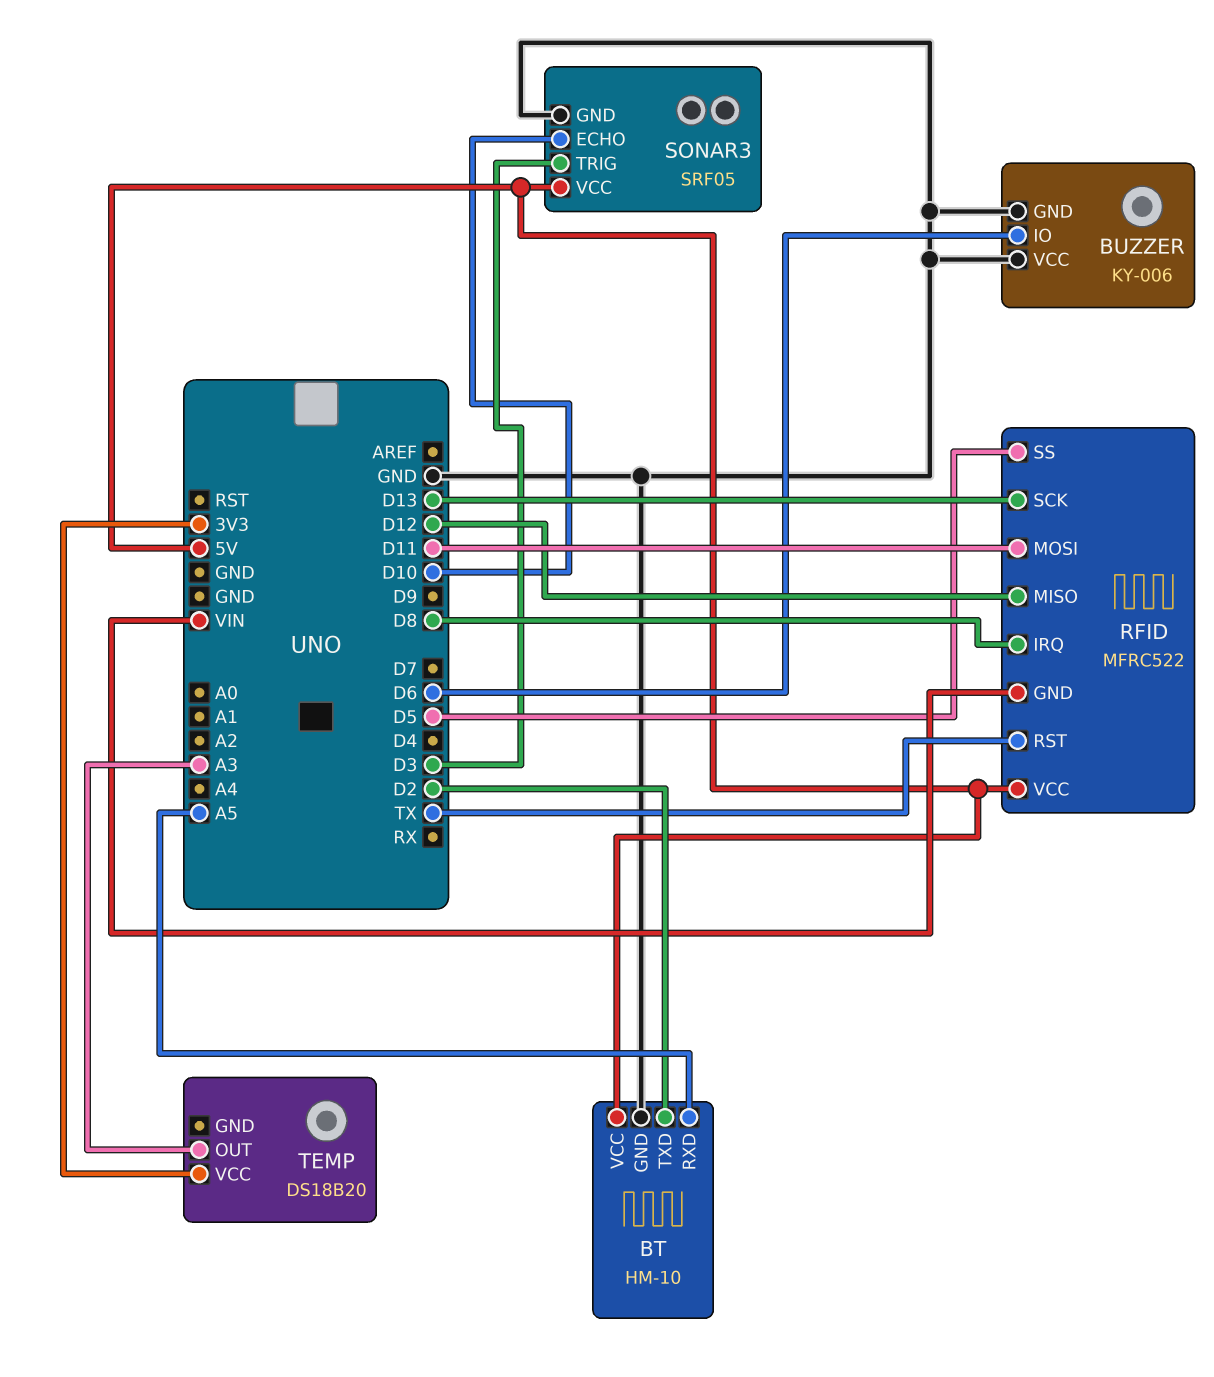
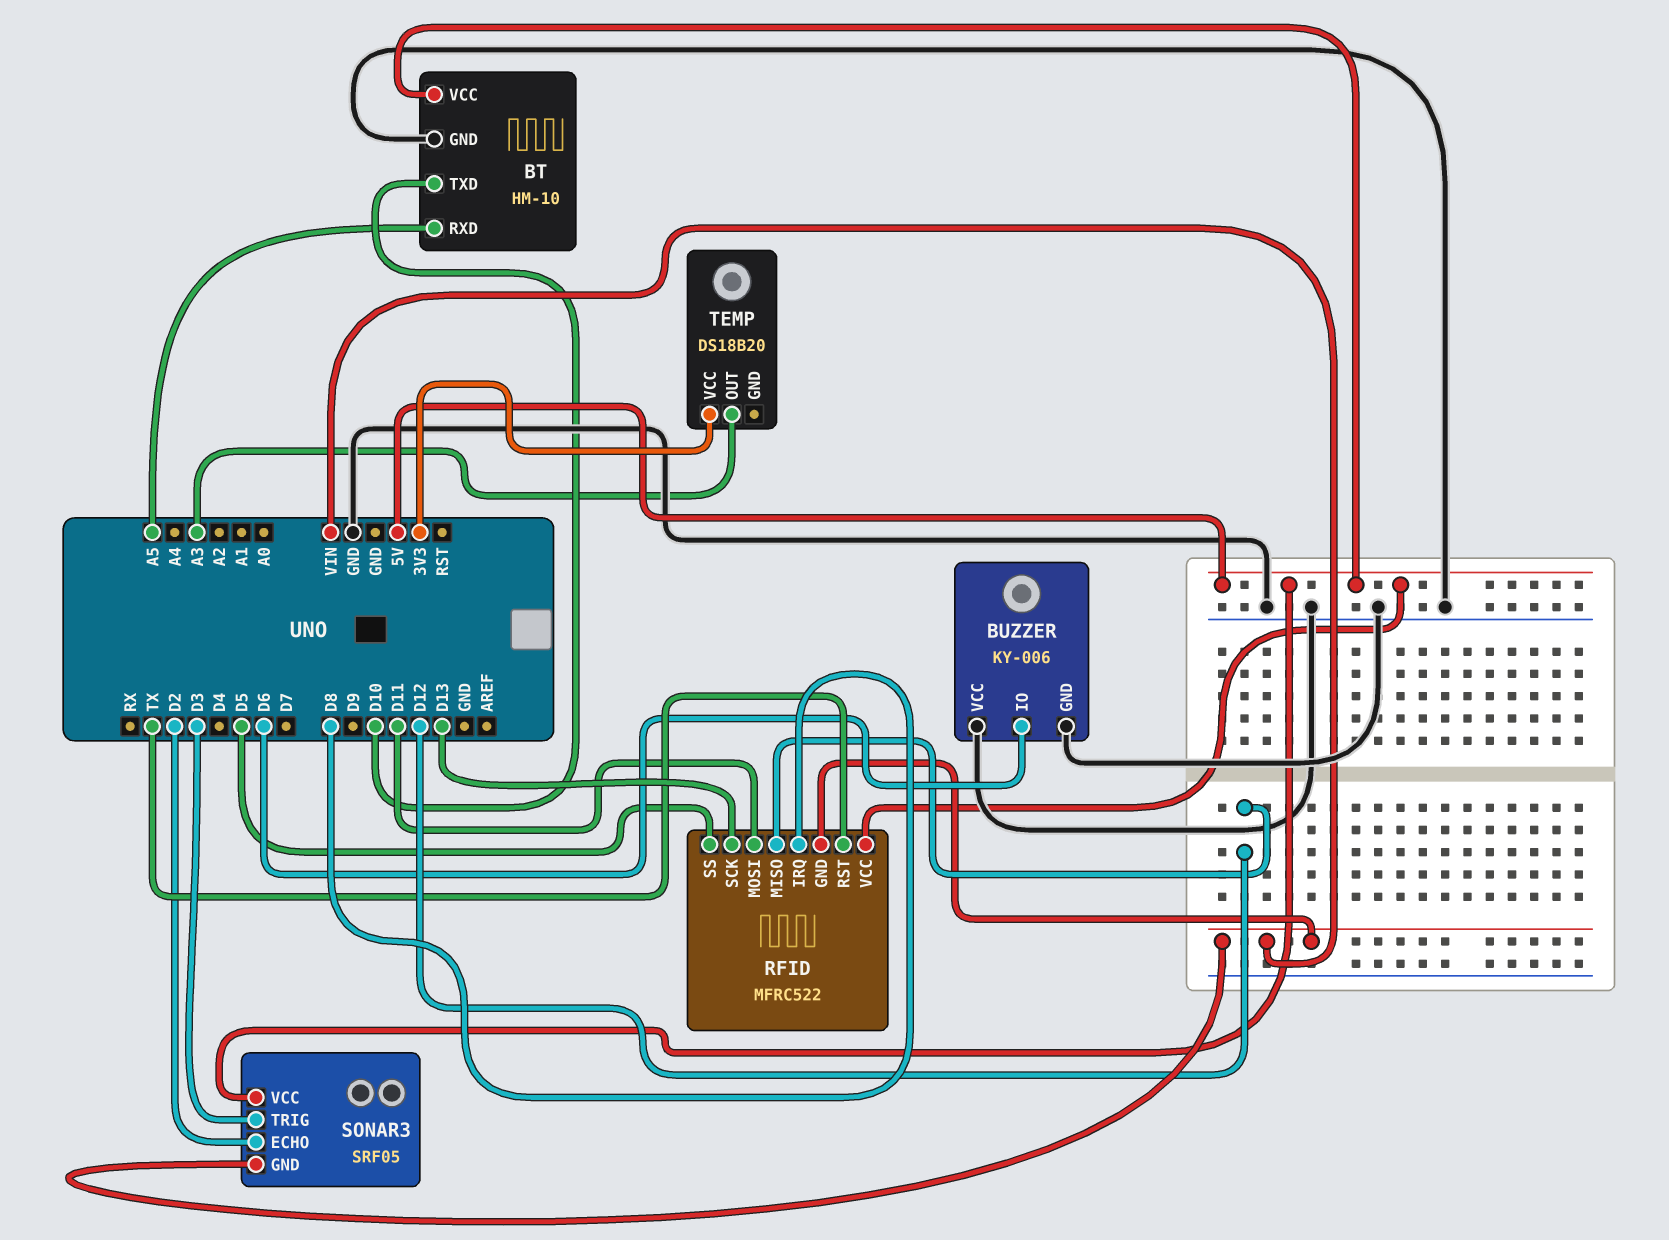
BT pin TXD: D2 -> D10
SONAR3 pin ECHO: D10 -> D2
SONAR3 pin GND: GND -> VIN

